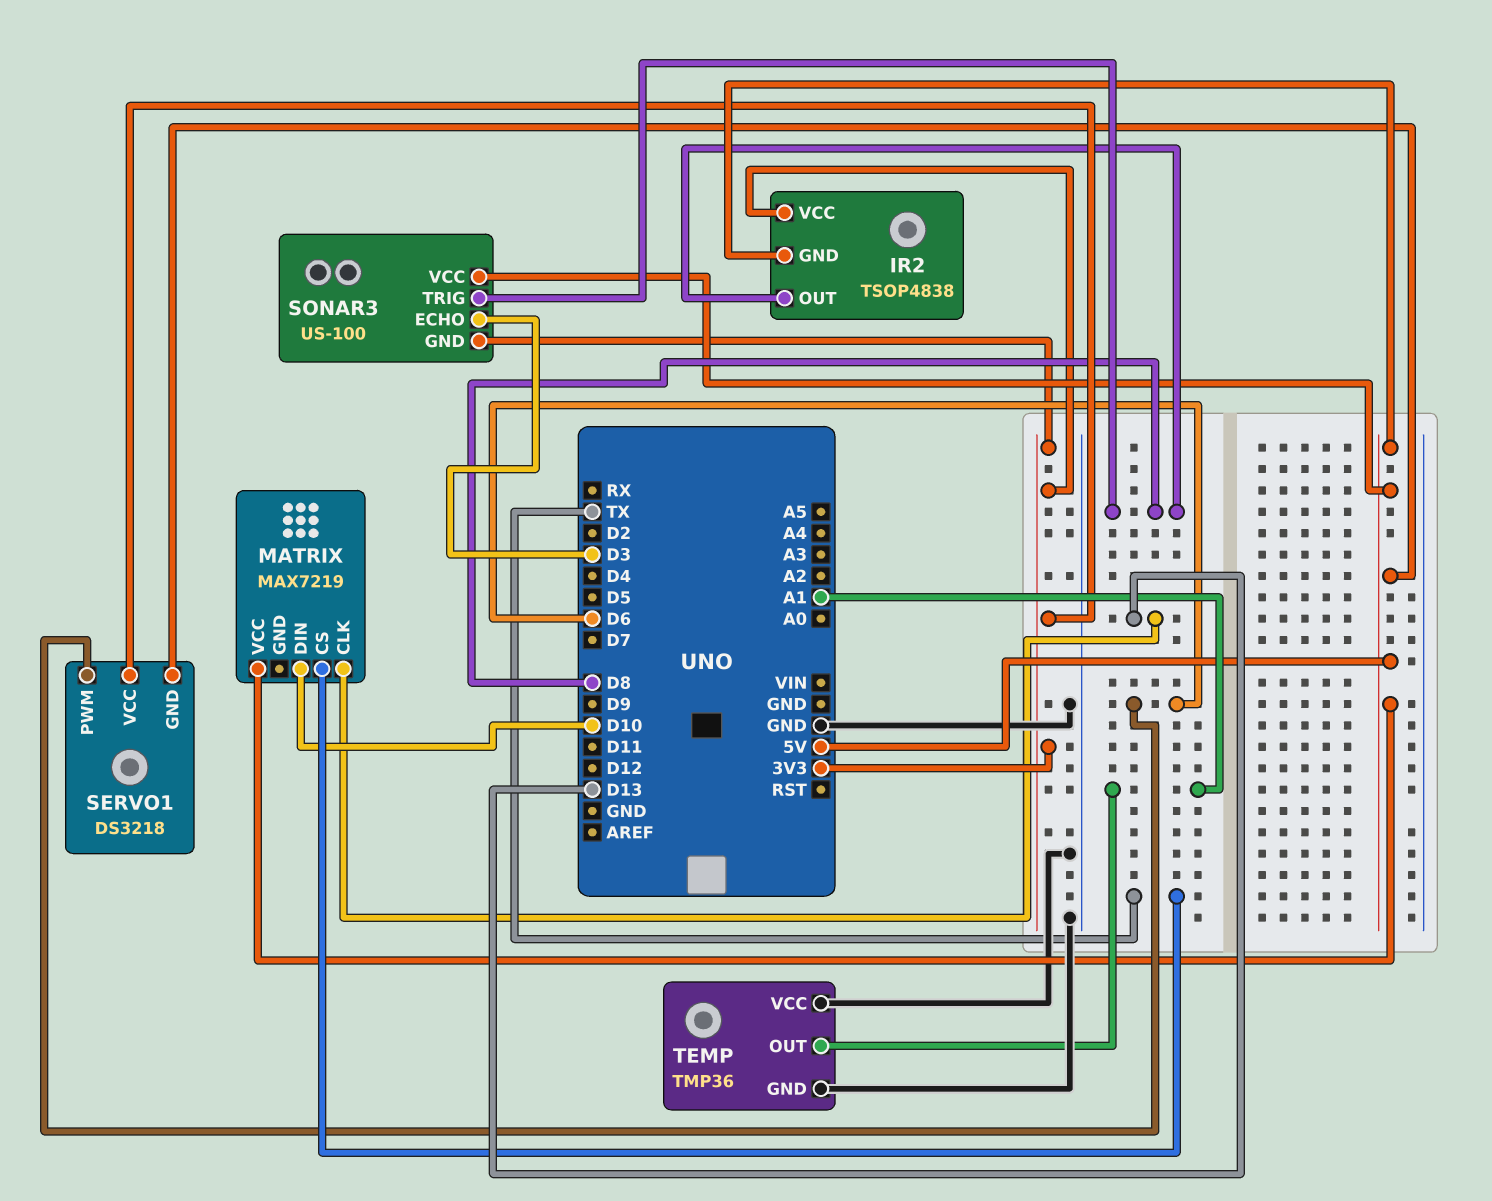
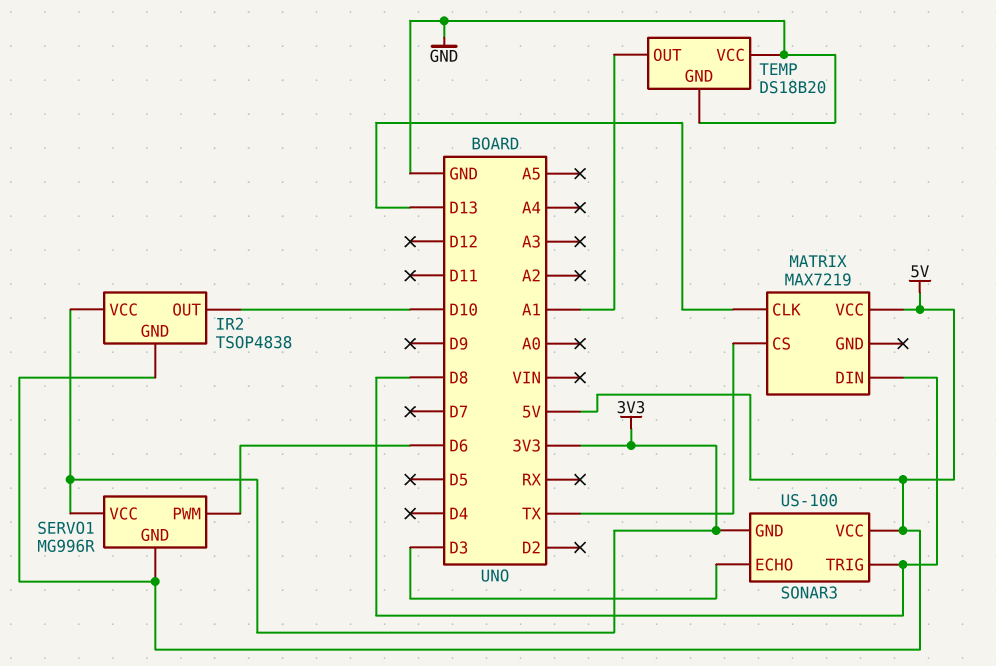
IR2 pin OUT: D8 -> D10
MATRIX pin DIN: D10 -> D8
SERVO1: DS3218 -> MG996R
TEMP: TMP36 -> DS18B20

